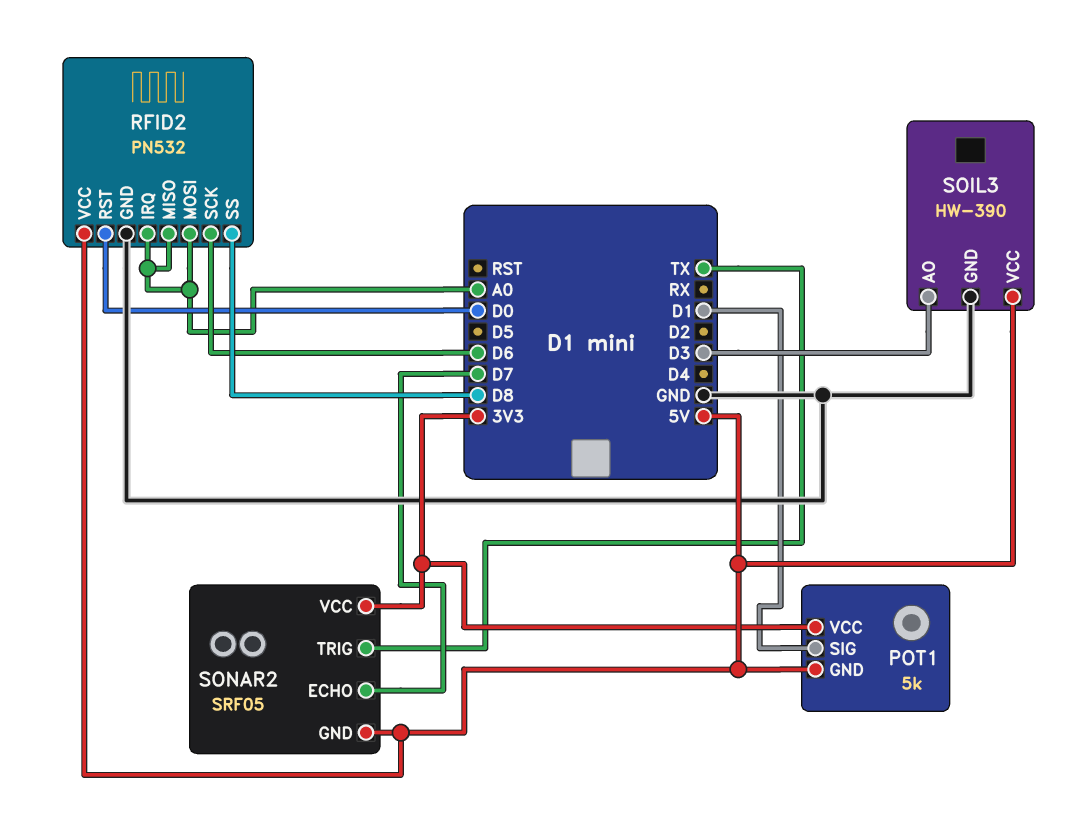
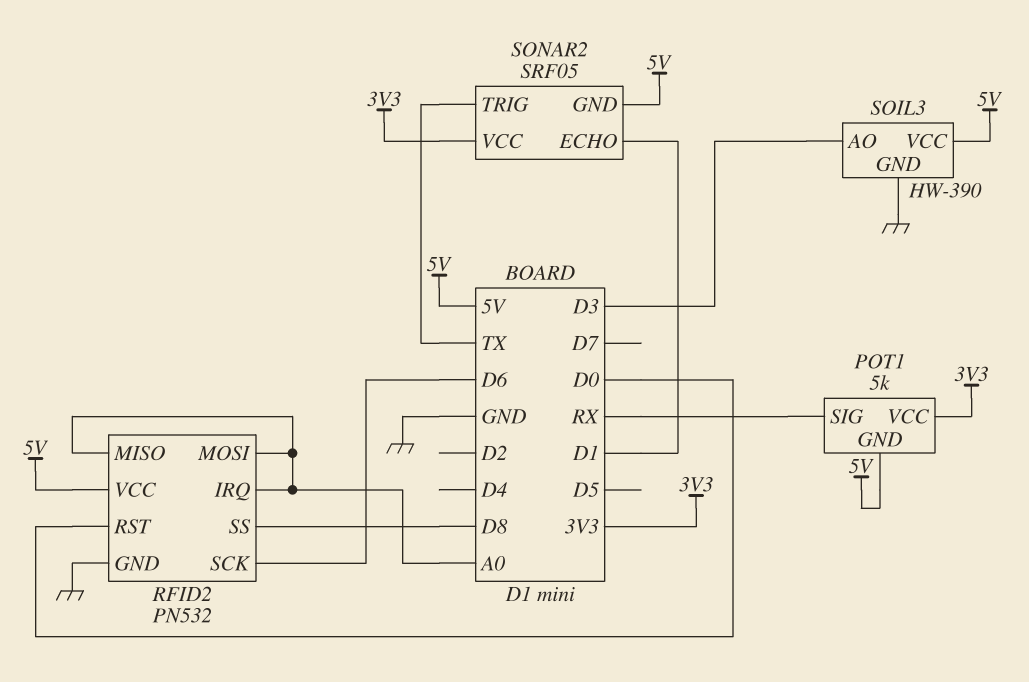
POT1 pin SIG: D1 -> RX
SONAR2 pin ECHO: D7 -> D1

